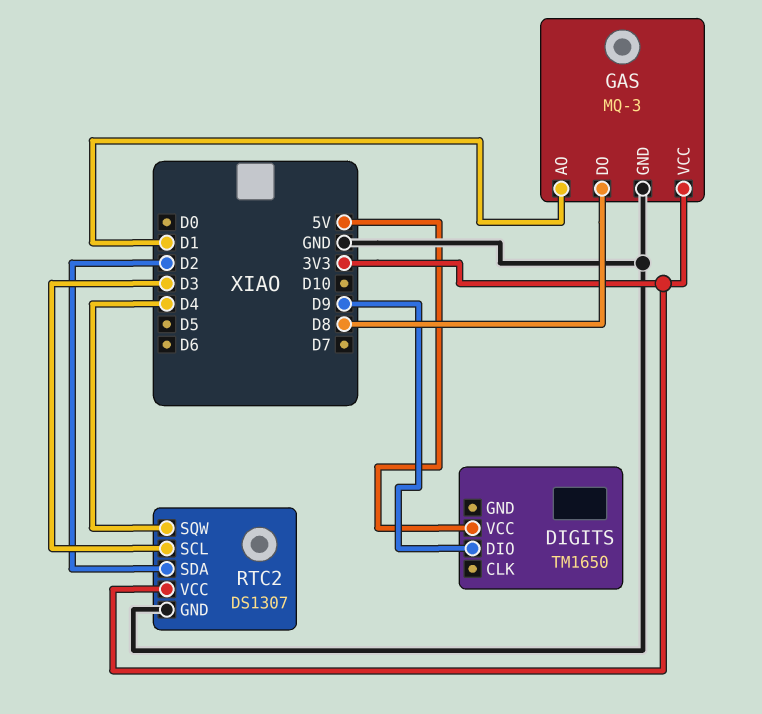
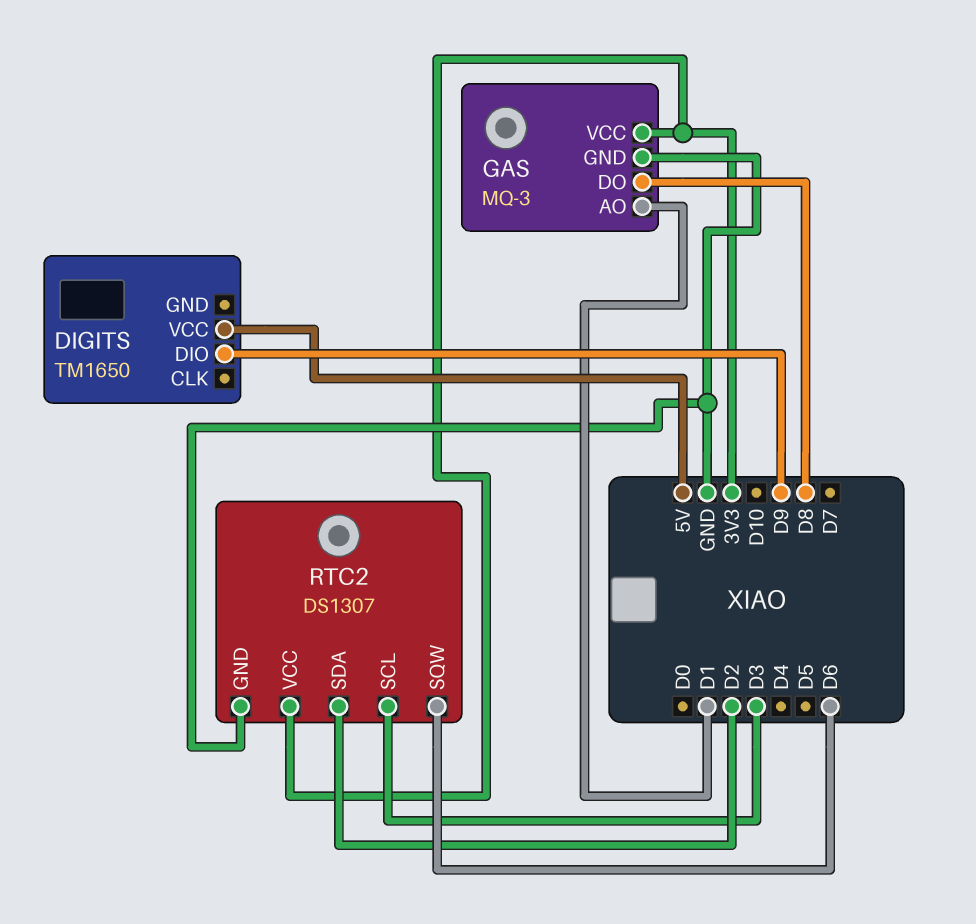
RTC2 pin SQW: D4 -> D6

